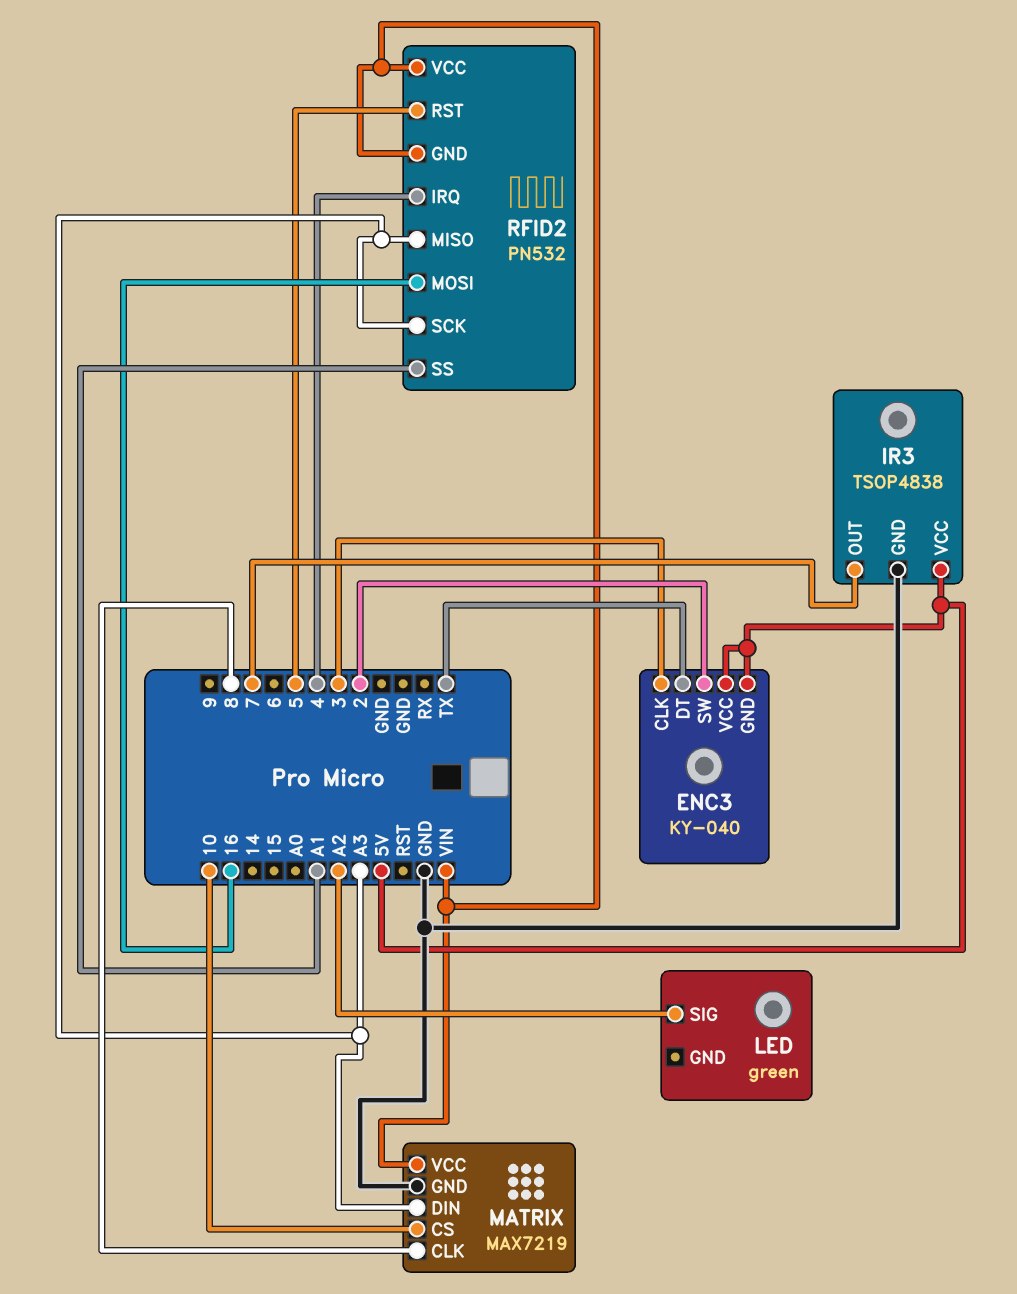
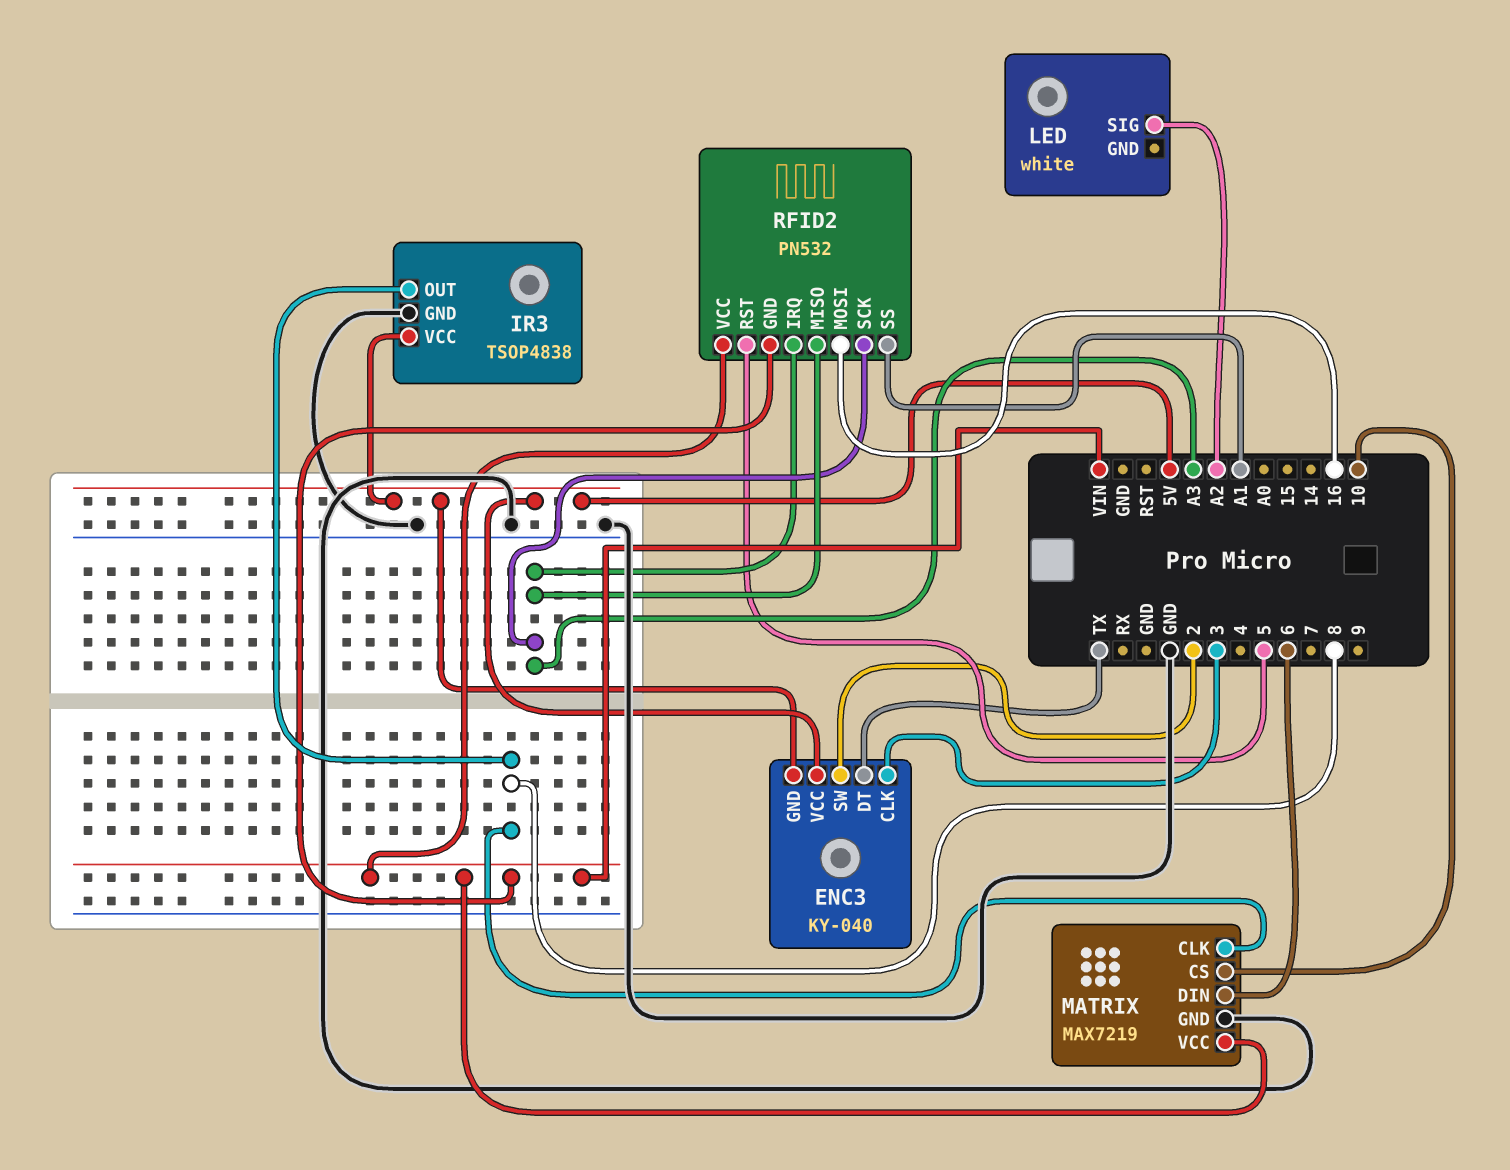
IR3 pin OUT: 7 -> 8
LED: green -> white
MATRIX pin DIN: A3 -> 6
RFID2 pin IRQ: 4 -> A3

